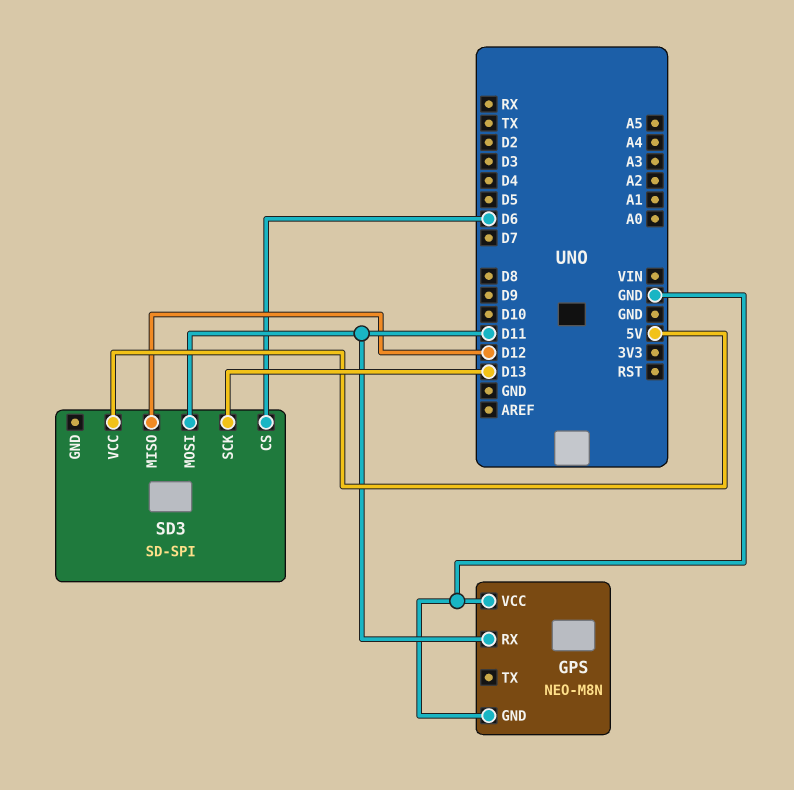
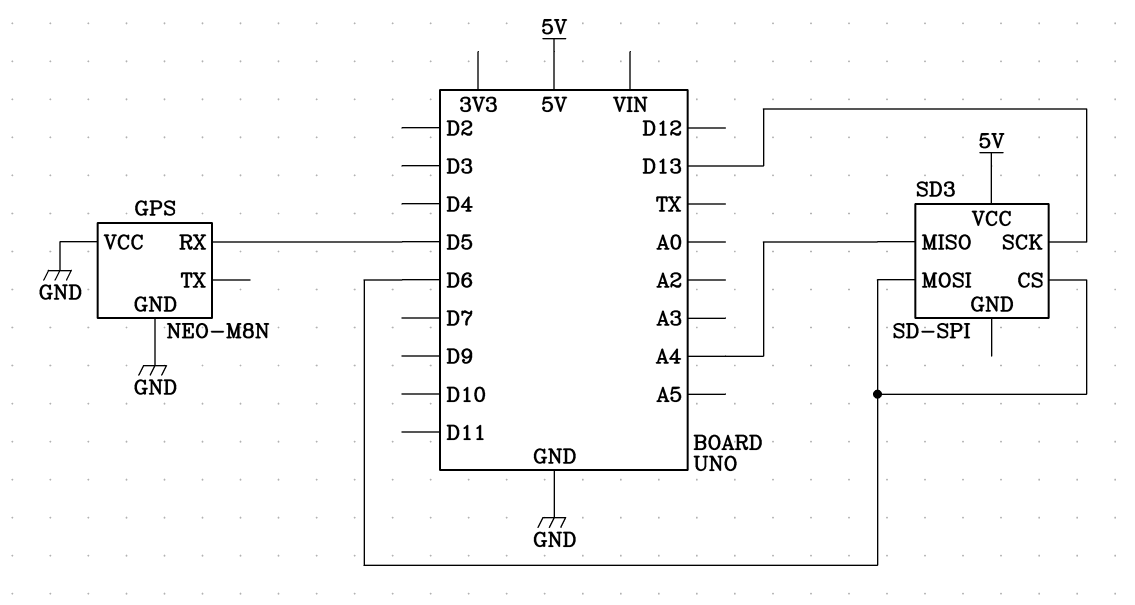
GPS pin RX: D11 -> D5
SD3 pin MISO: D12 -> A4
SD3 pin MOSI: D11 -> D6

